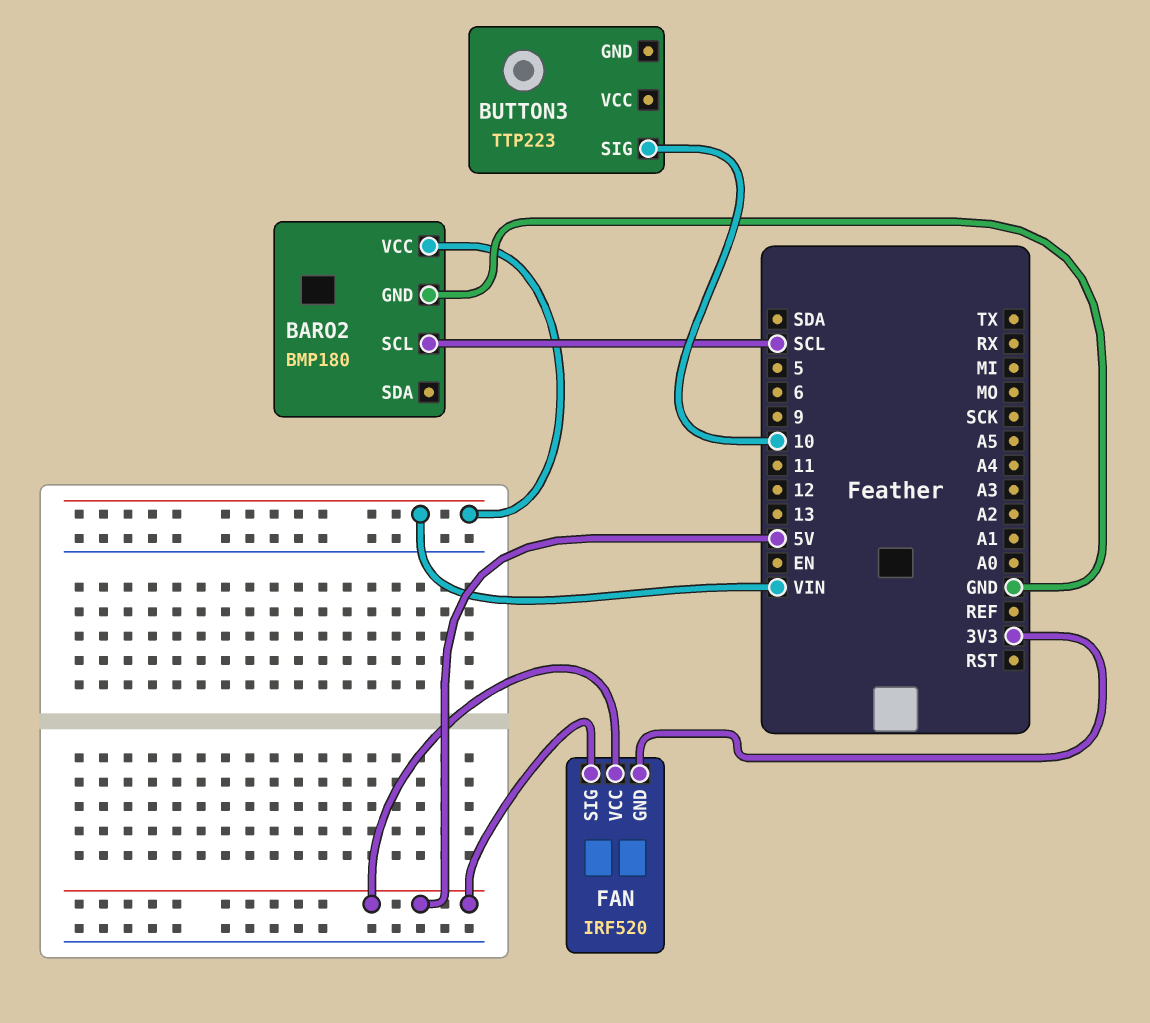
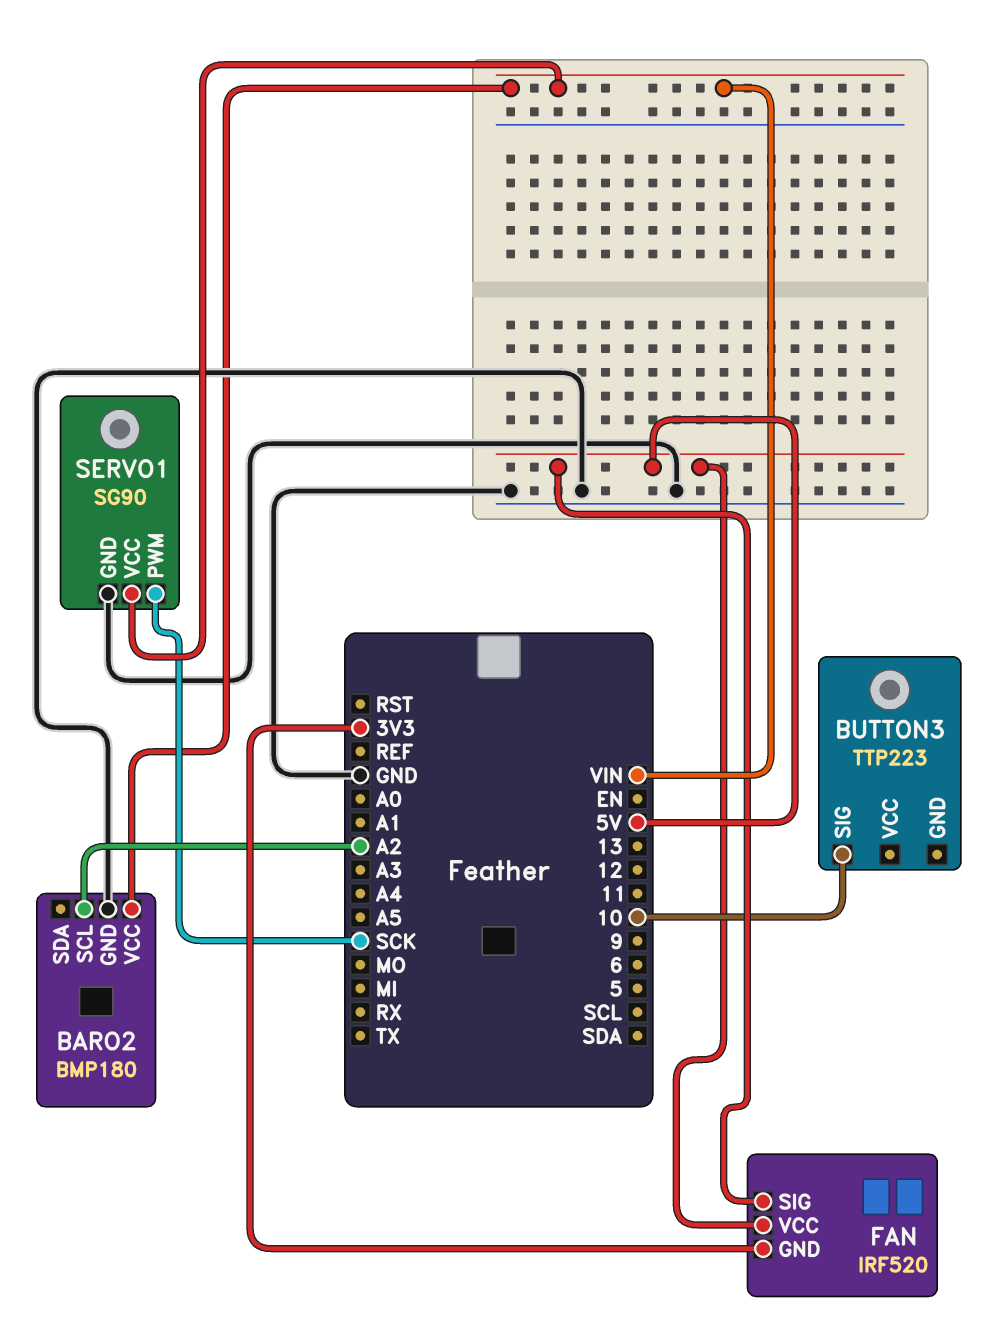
BARO2 pin SCL: SCL -> A2
SERVO1: none -> SG90
SERVO1 pin GND: none -> GND
SERVO1 pin PWM: none -> SCK
SERVO1 pin VCC: none -> VIN

